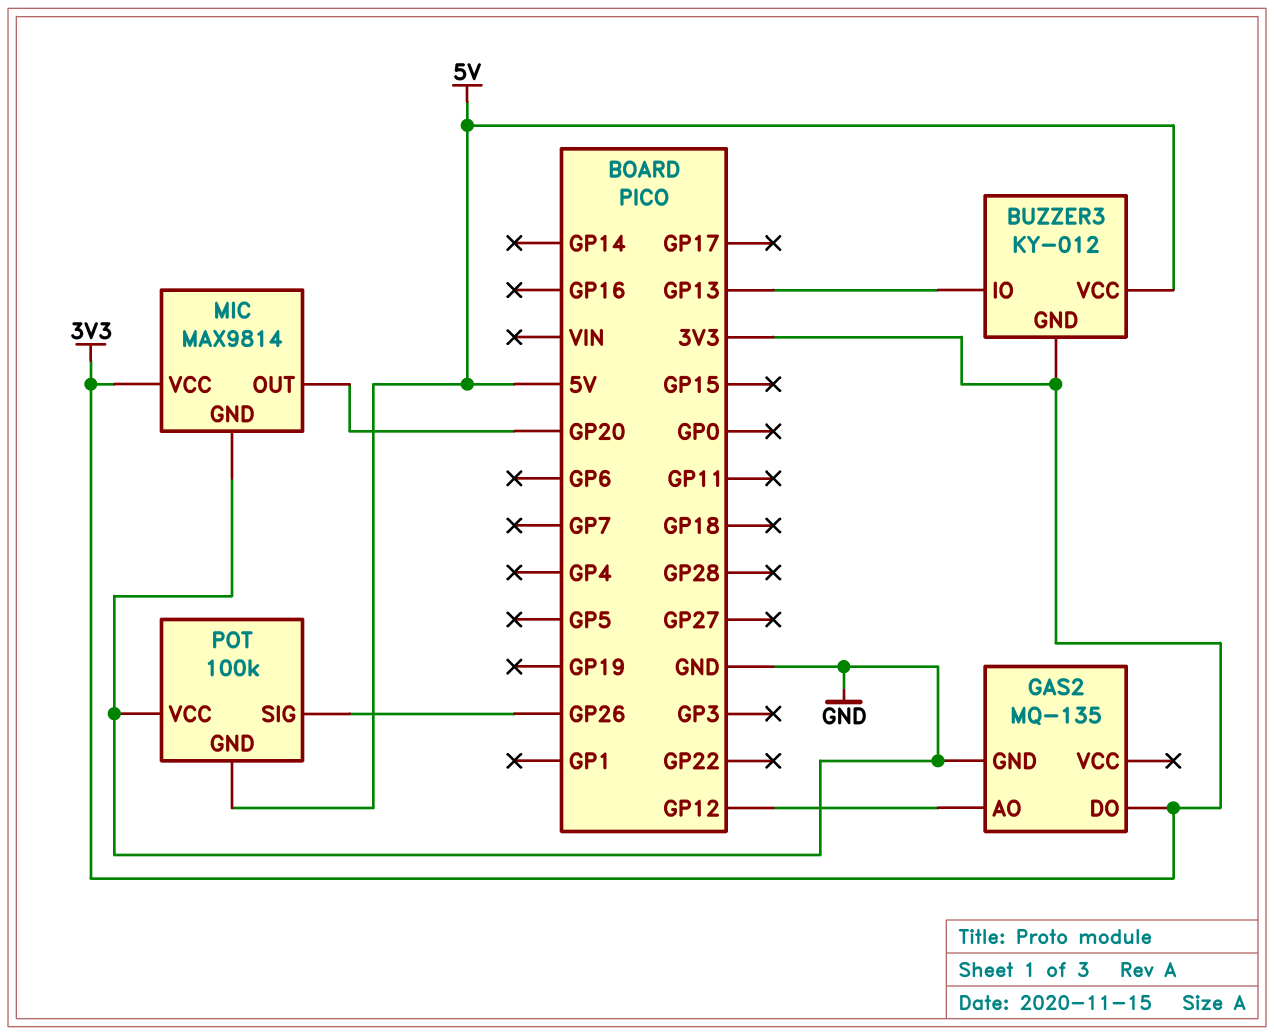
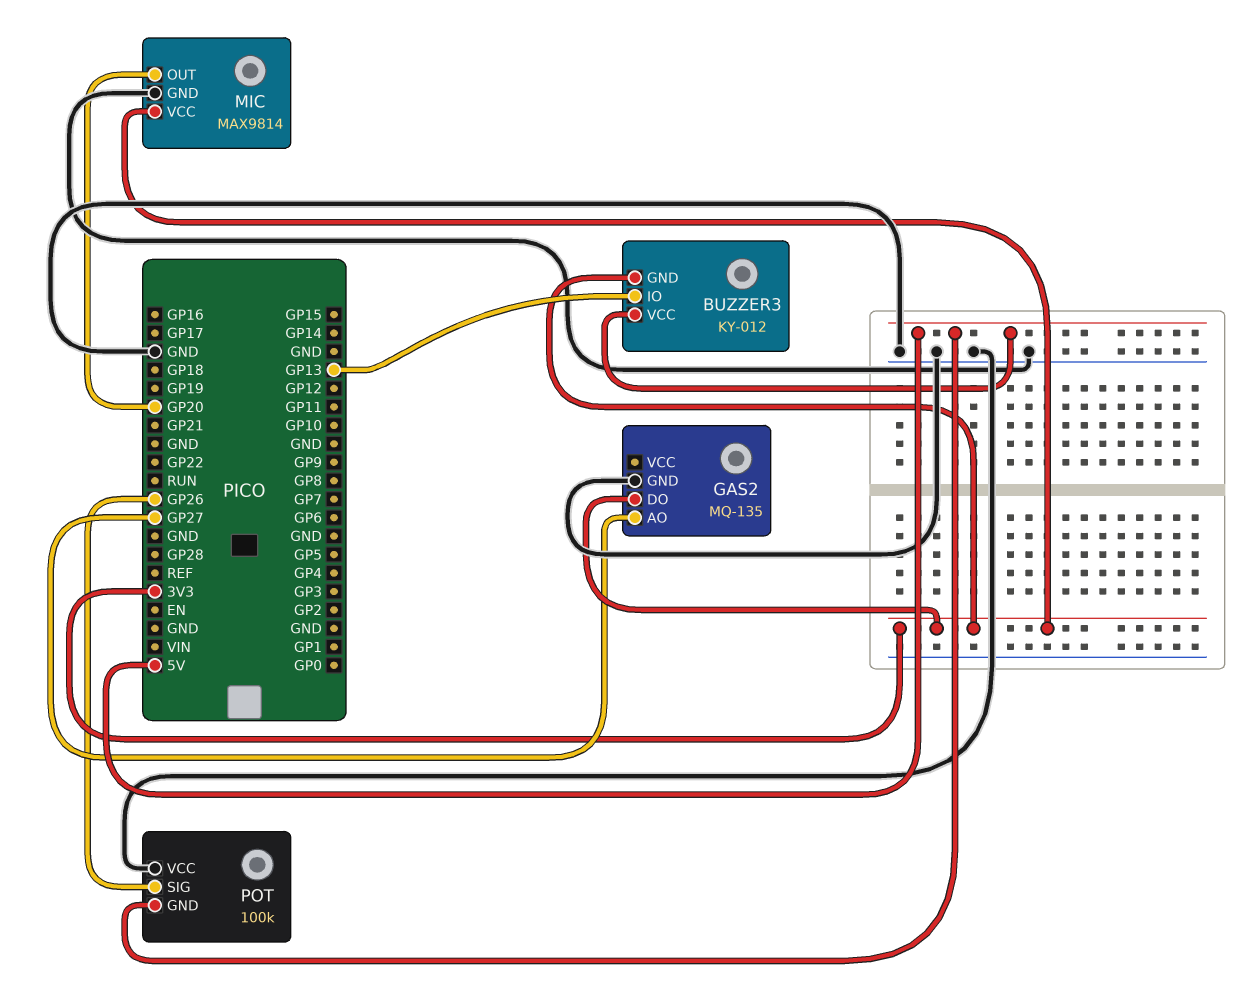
GAS2 pin AO: GP12 -> GP27

